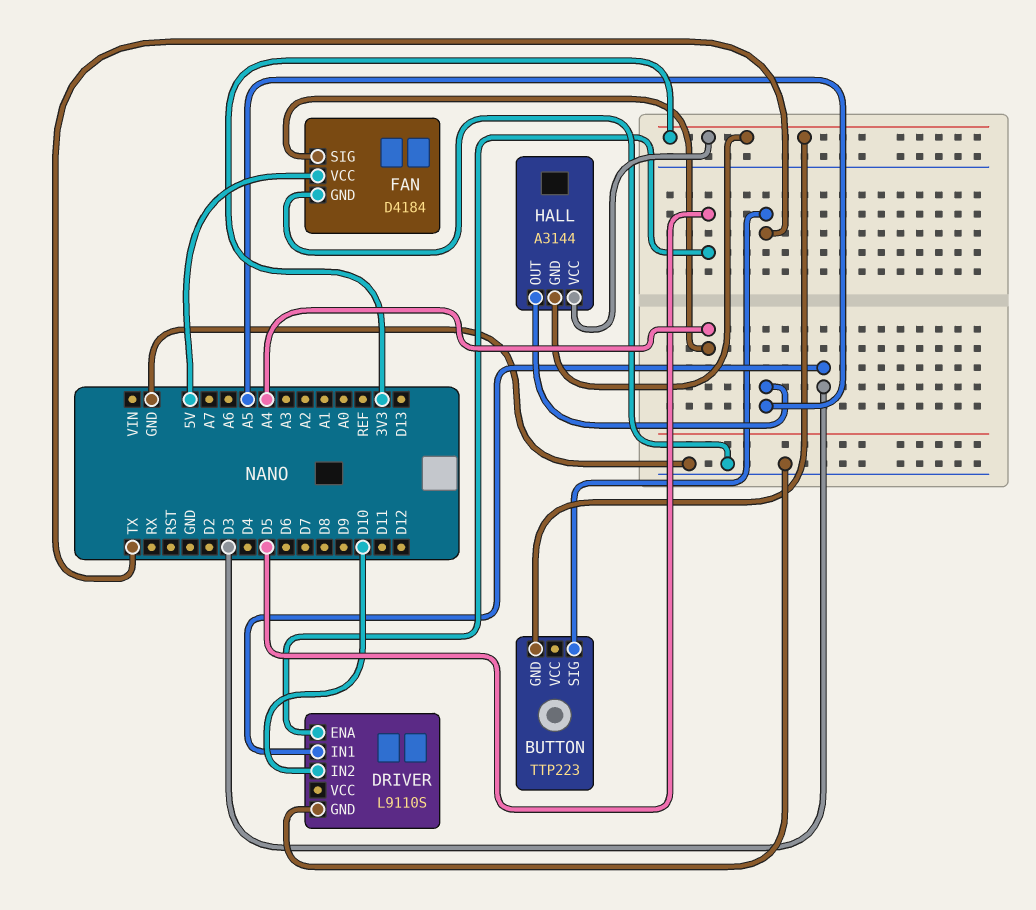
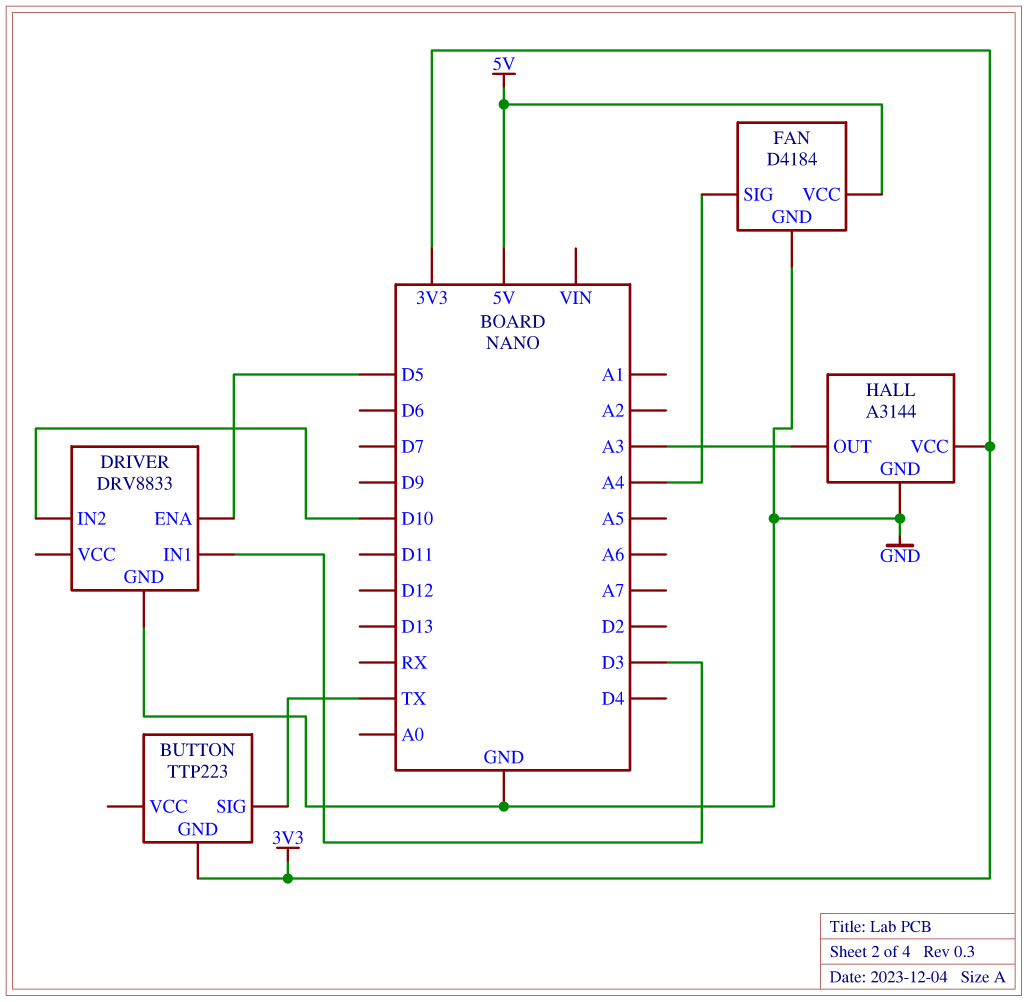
DRIVER: L9110S -> DRV8833
HALL pin GND: 3V3 -> GND
HALL pin OUT: A5 -> A3

